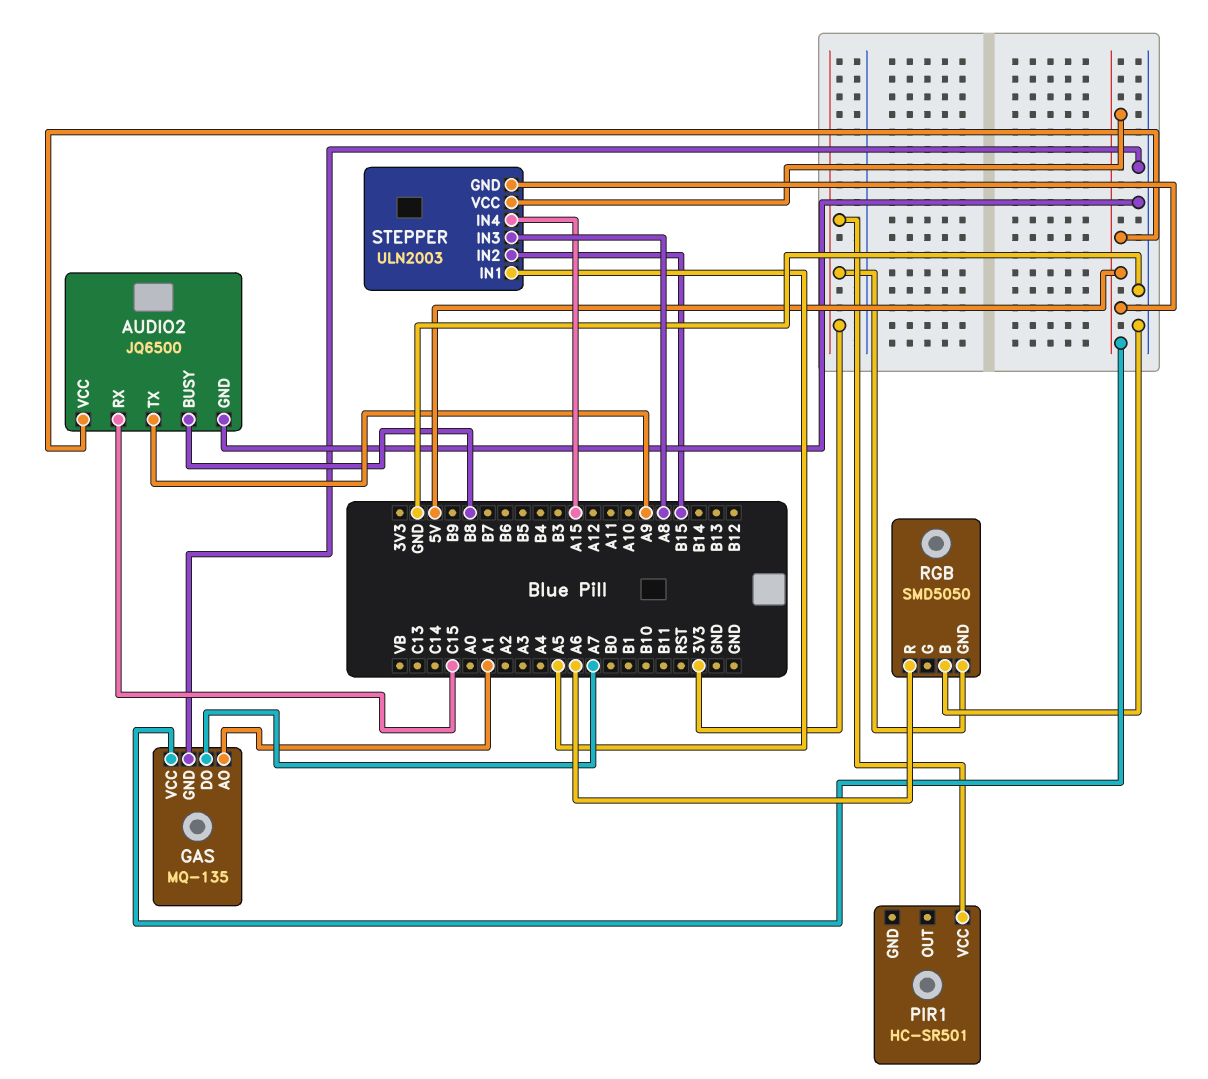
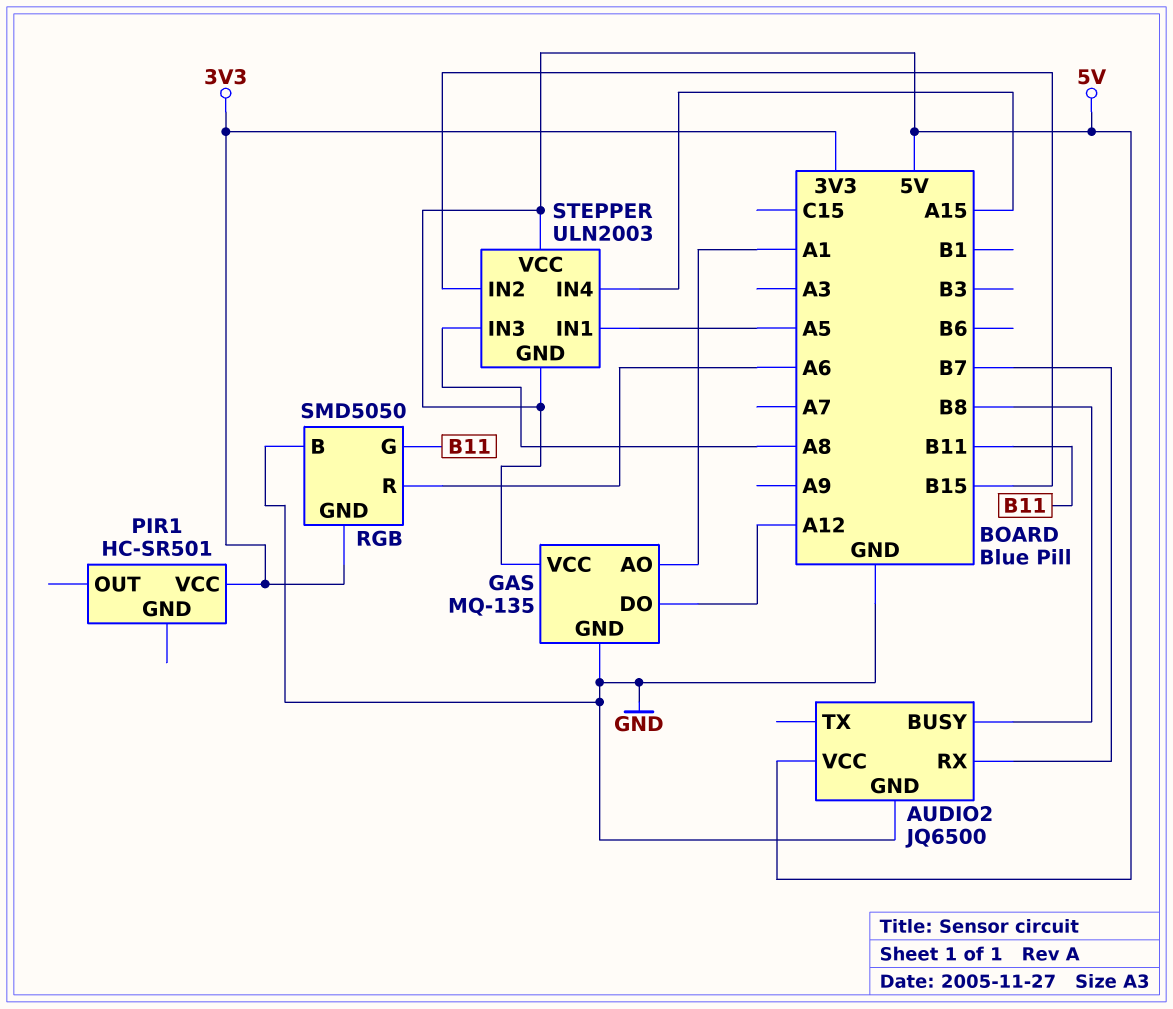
AUDIO2 pin RX: C15 -> B7
AUDIO2 pin TX: A9 -> none
GAS pin DO: A7 -> A12
RGB pin G: none -> B11

